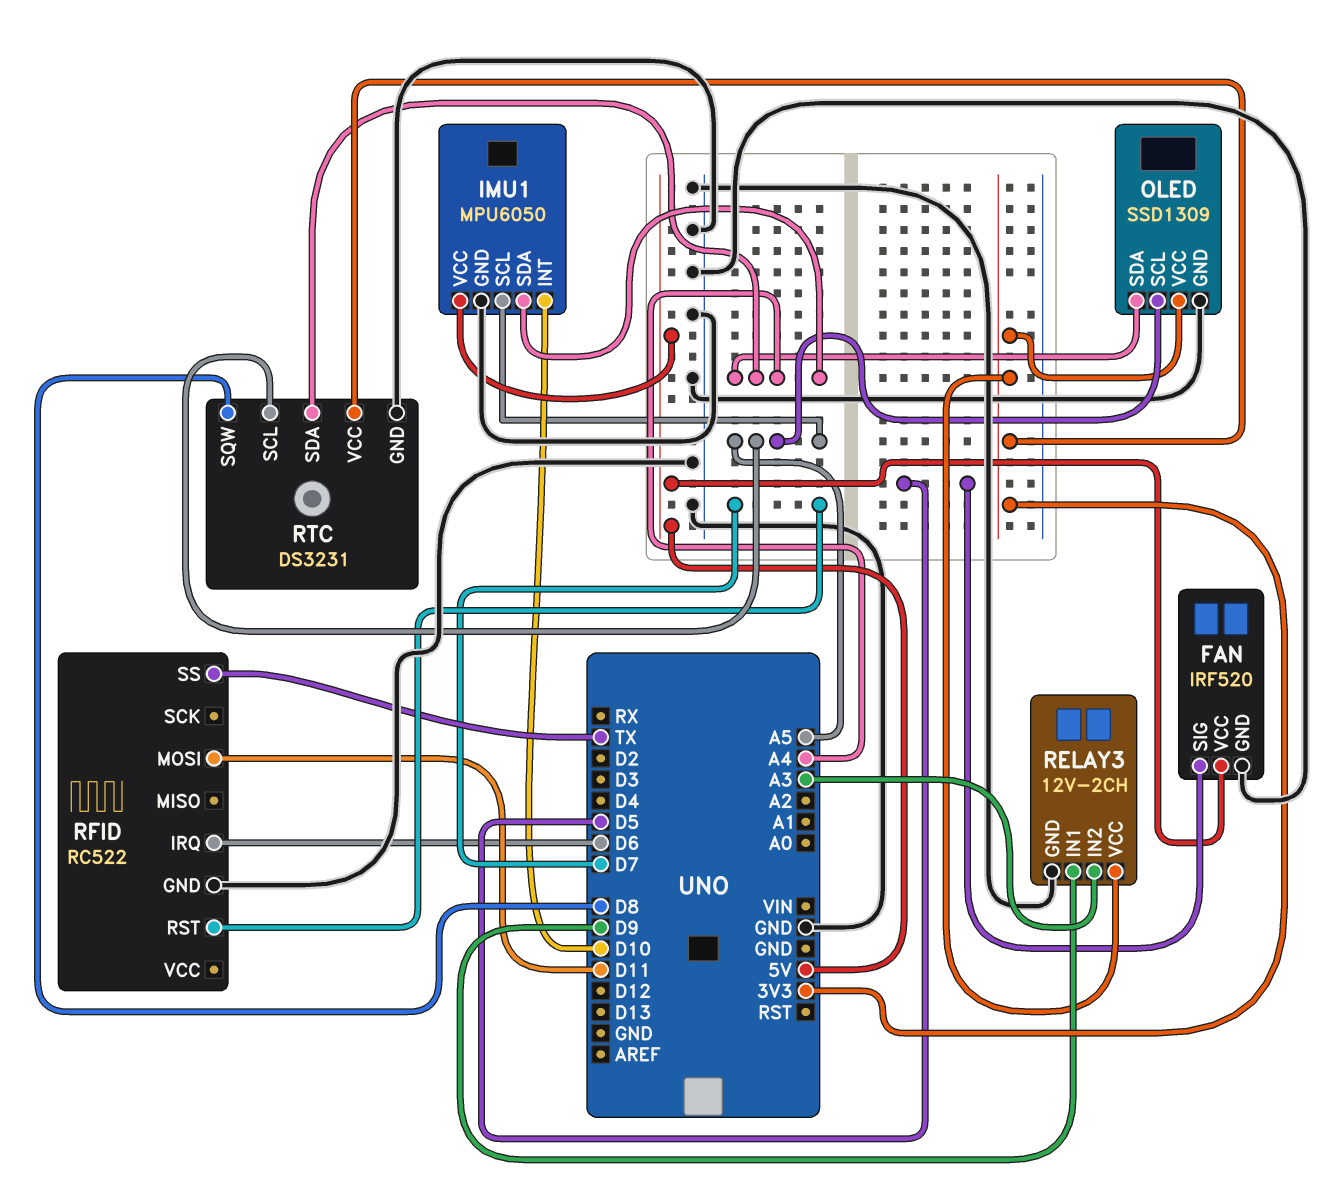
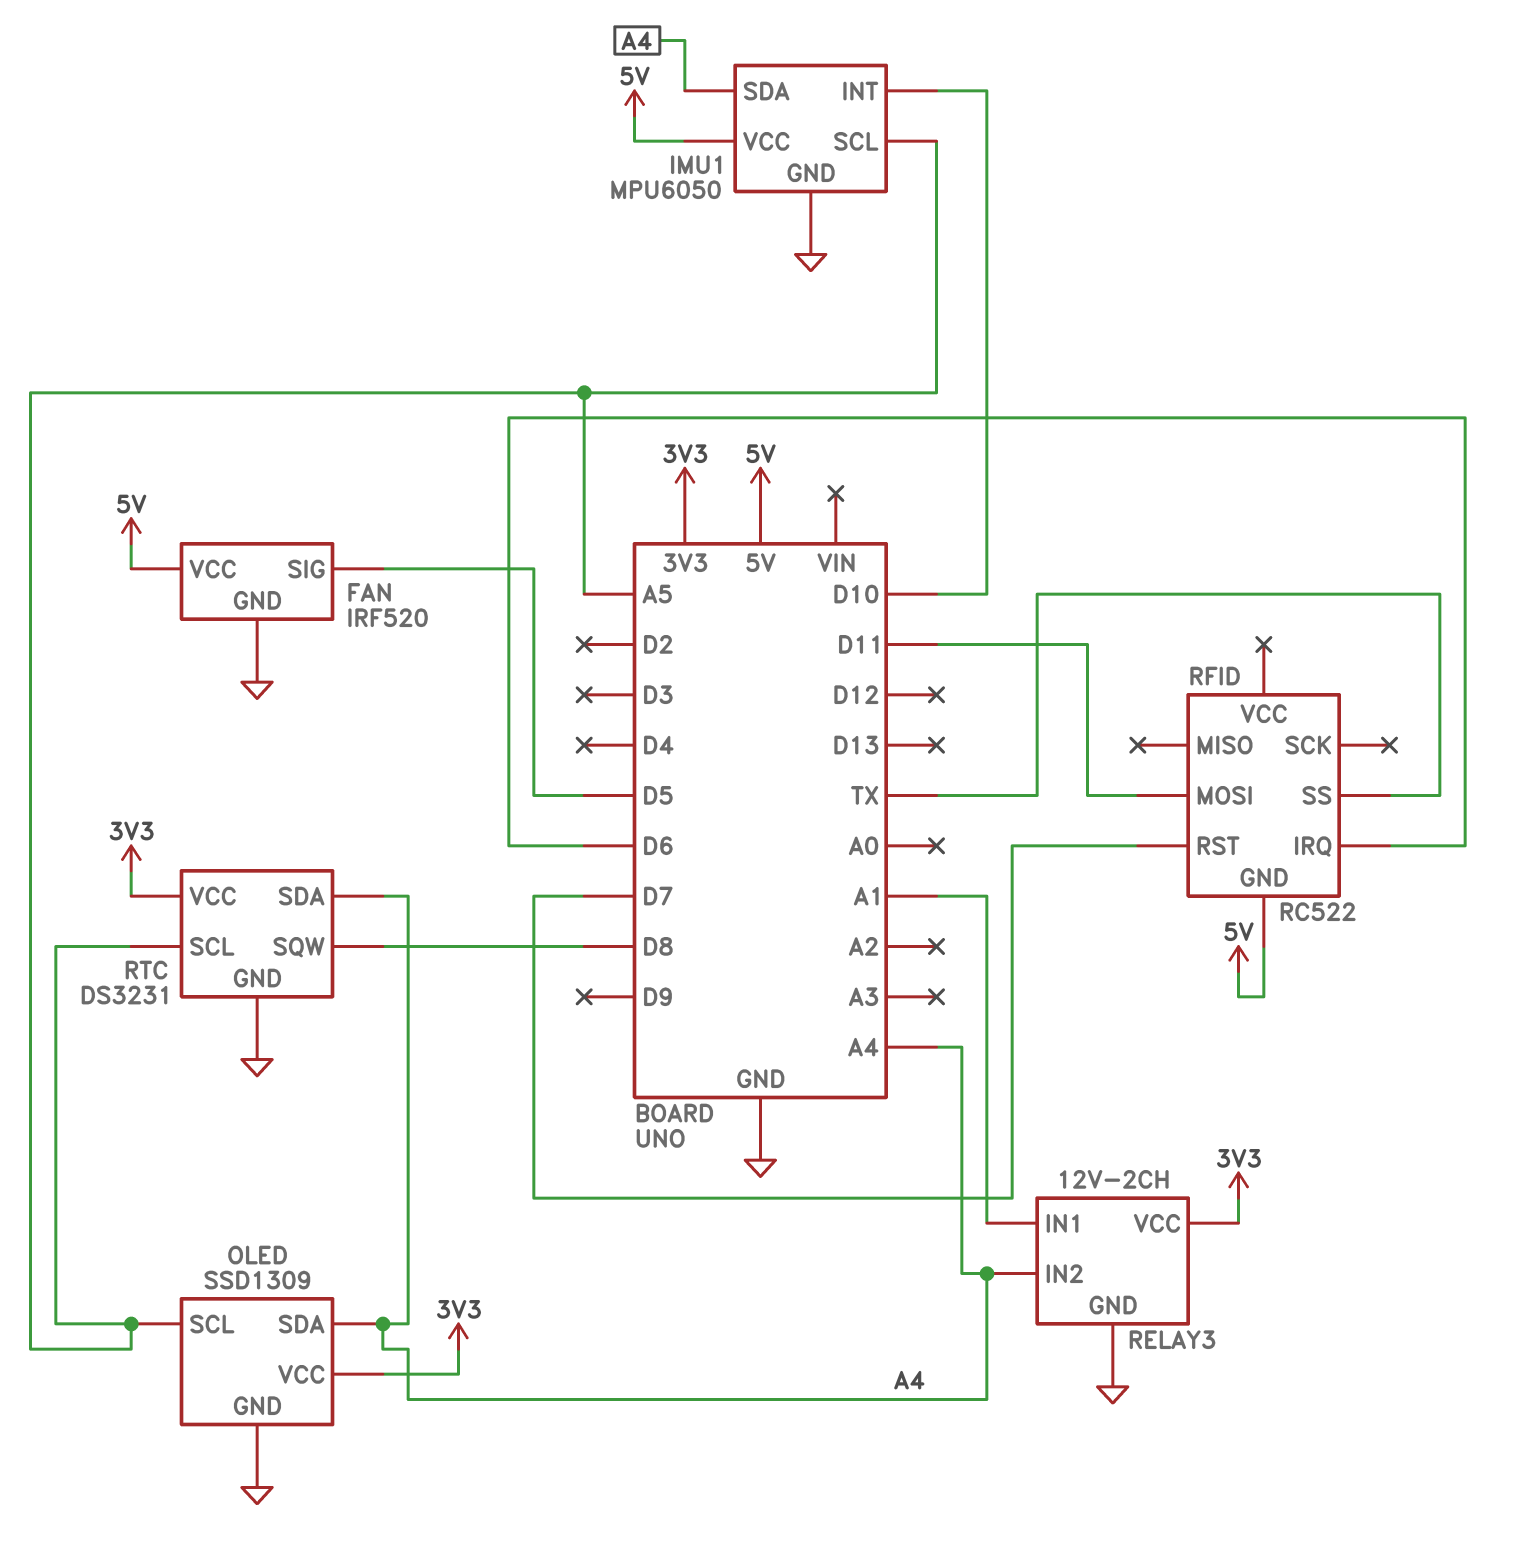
RELAY3 pin IN1: D9 -> A1
RELAY3 pin IN2: A3 -> A4
RFID pin GND: GND -> 5V

